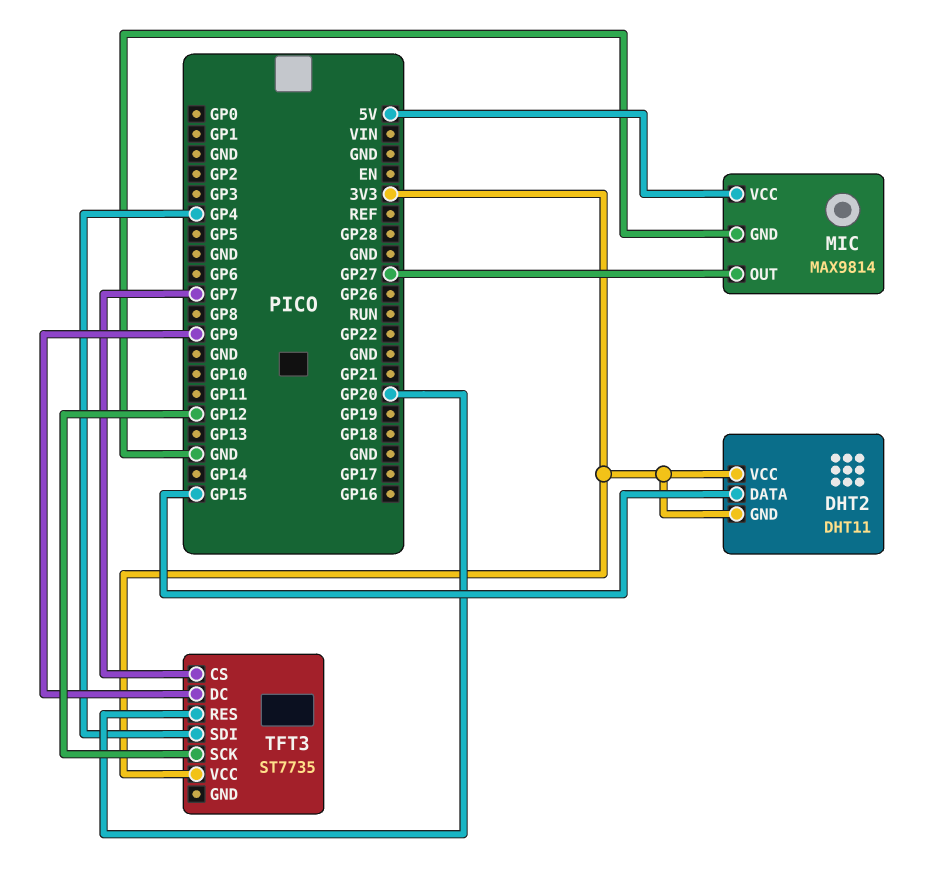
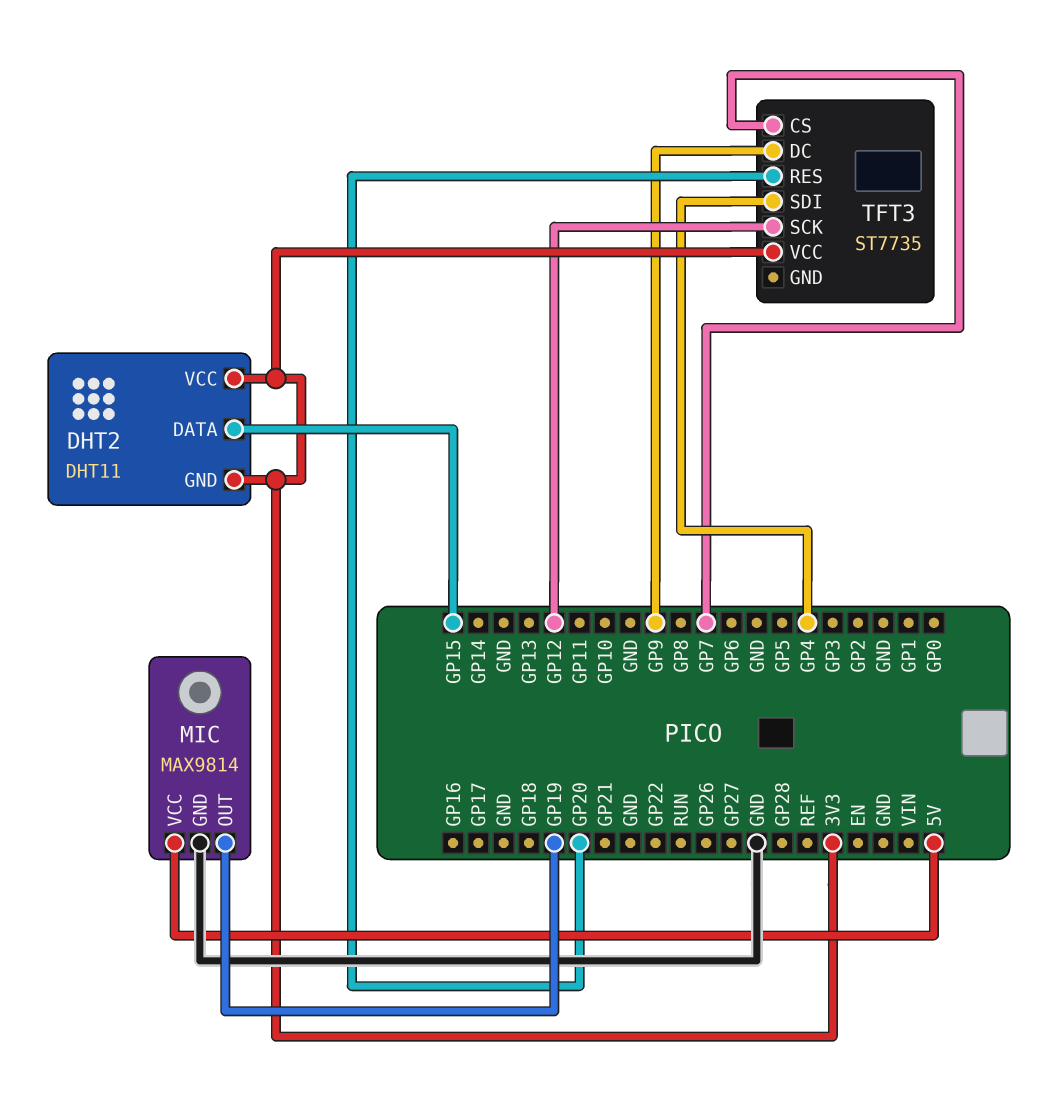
MIC pin OUT: GP27 -> GP19

